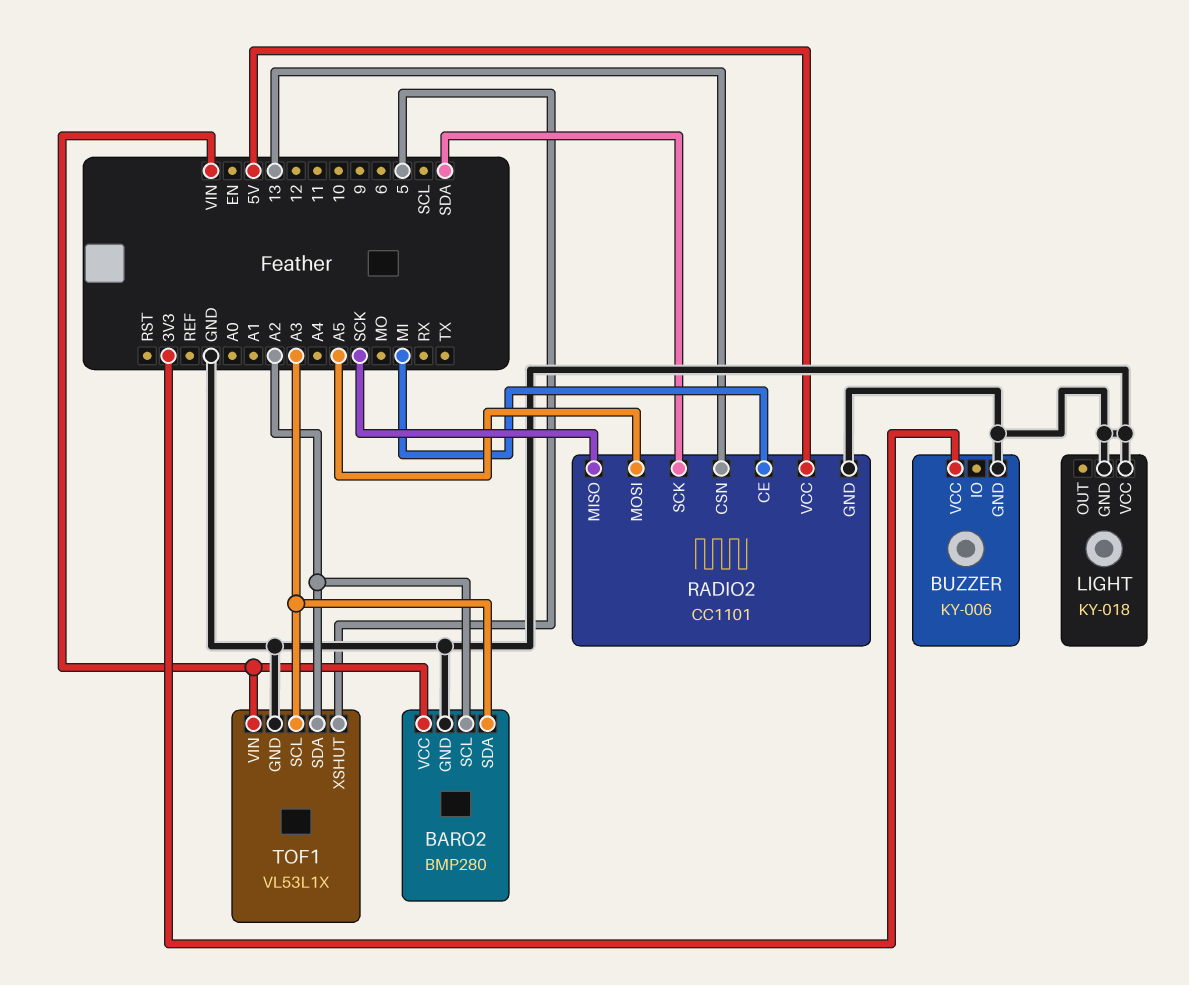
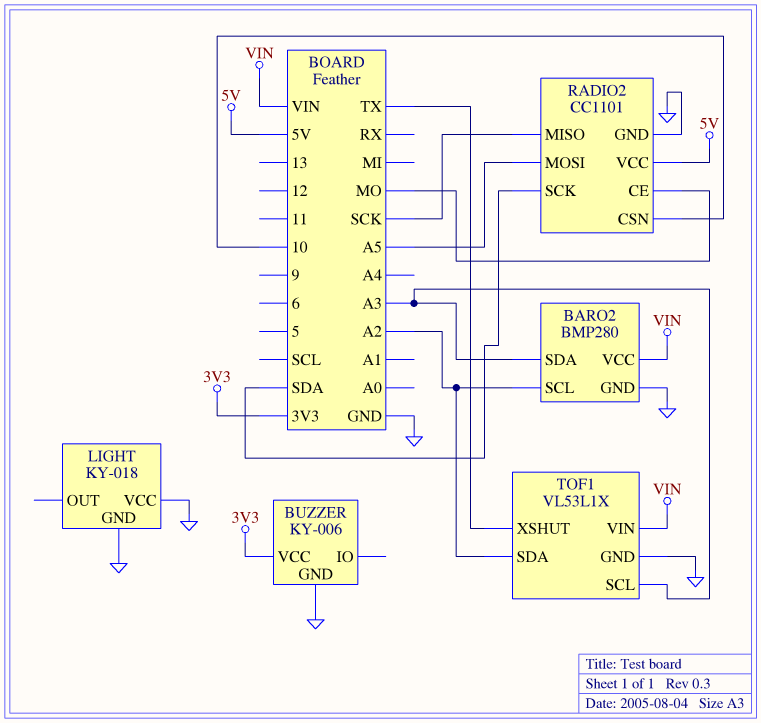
RADIO2 pin CE: MI -> MO
RADIO2 pin CSN: 13 -> 10
TOF1 pin XSHUT: 5 -> TX

